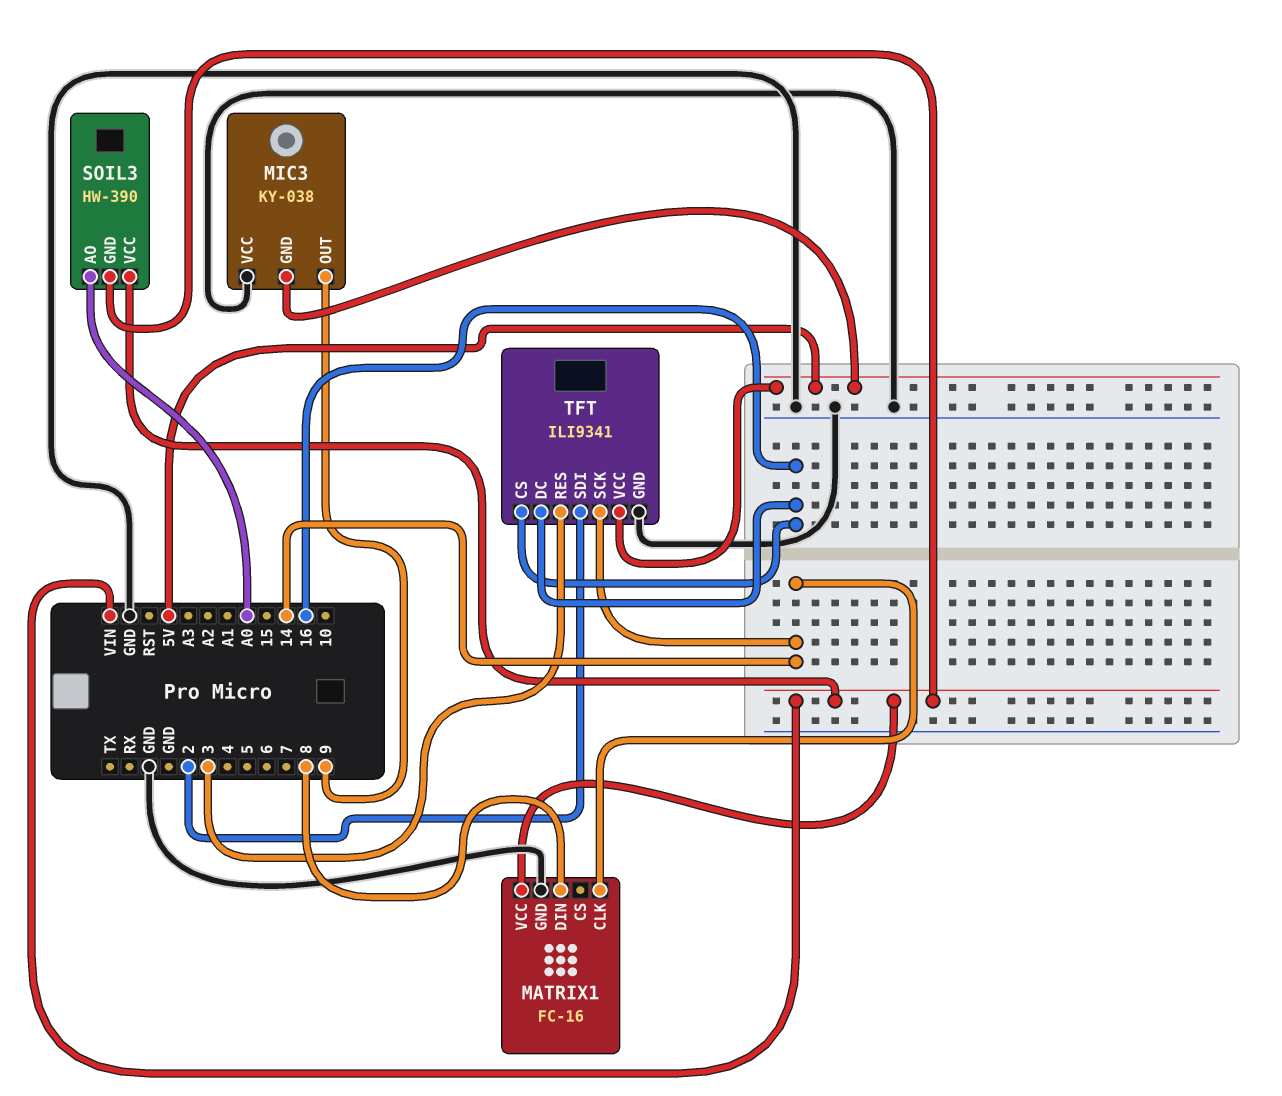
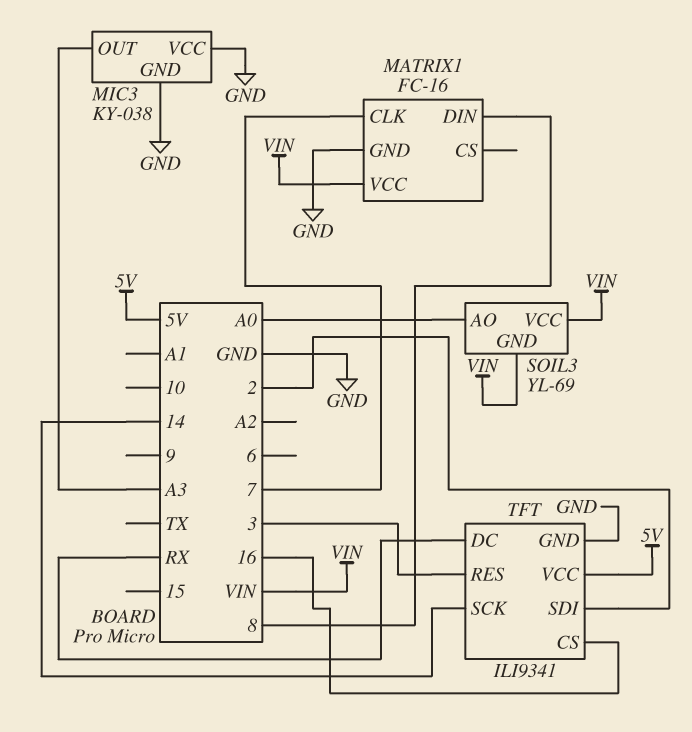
MATRIX1 pin CLK: 14 -> 7
MIC3 pin GND: 5V -> GND
MIC3 pin OUT: 9 -> A3
SOIL3: HW-390 -> YL-69
TFT pin DC: 16 -> RX

